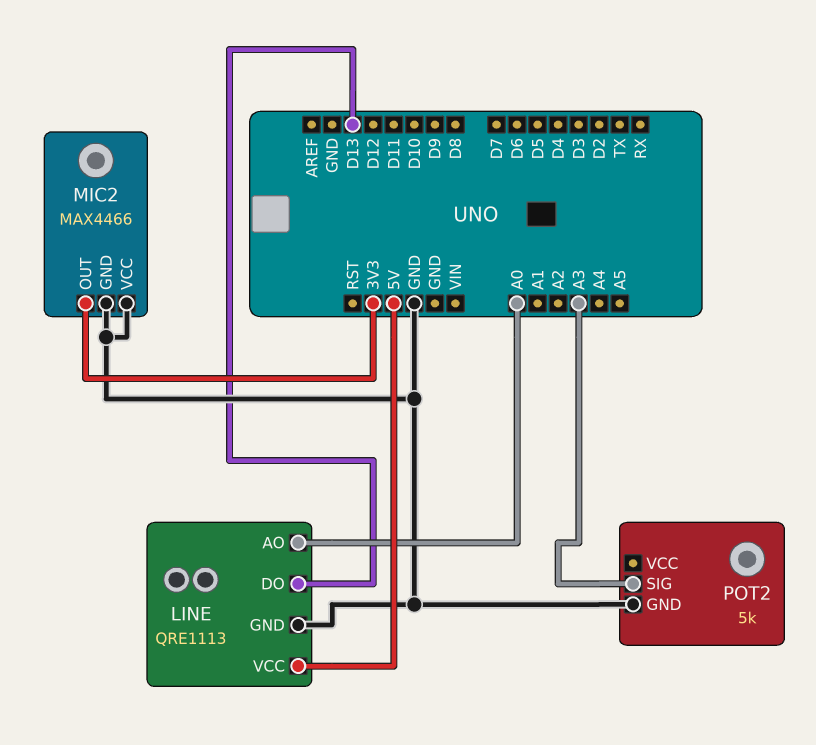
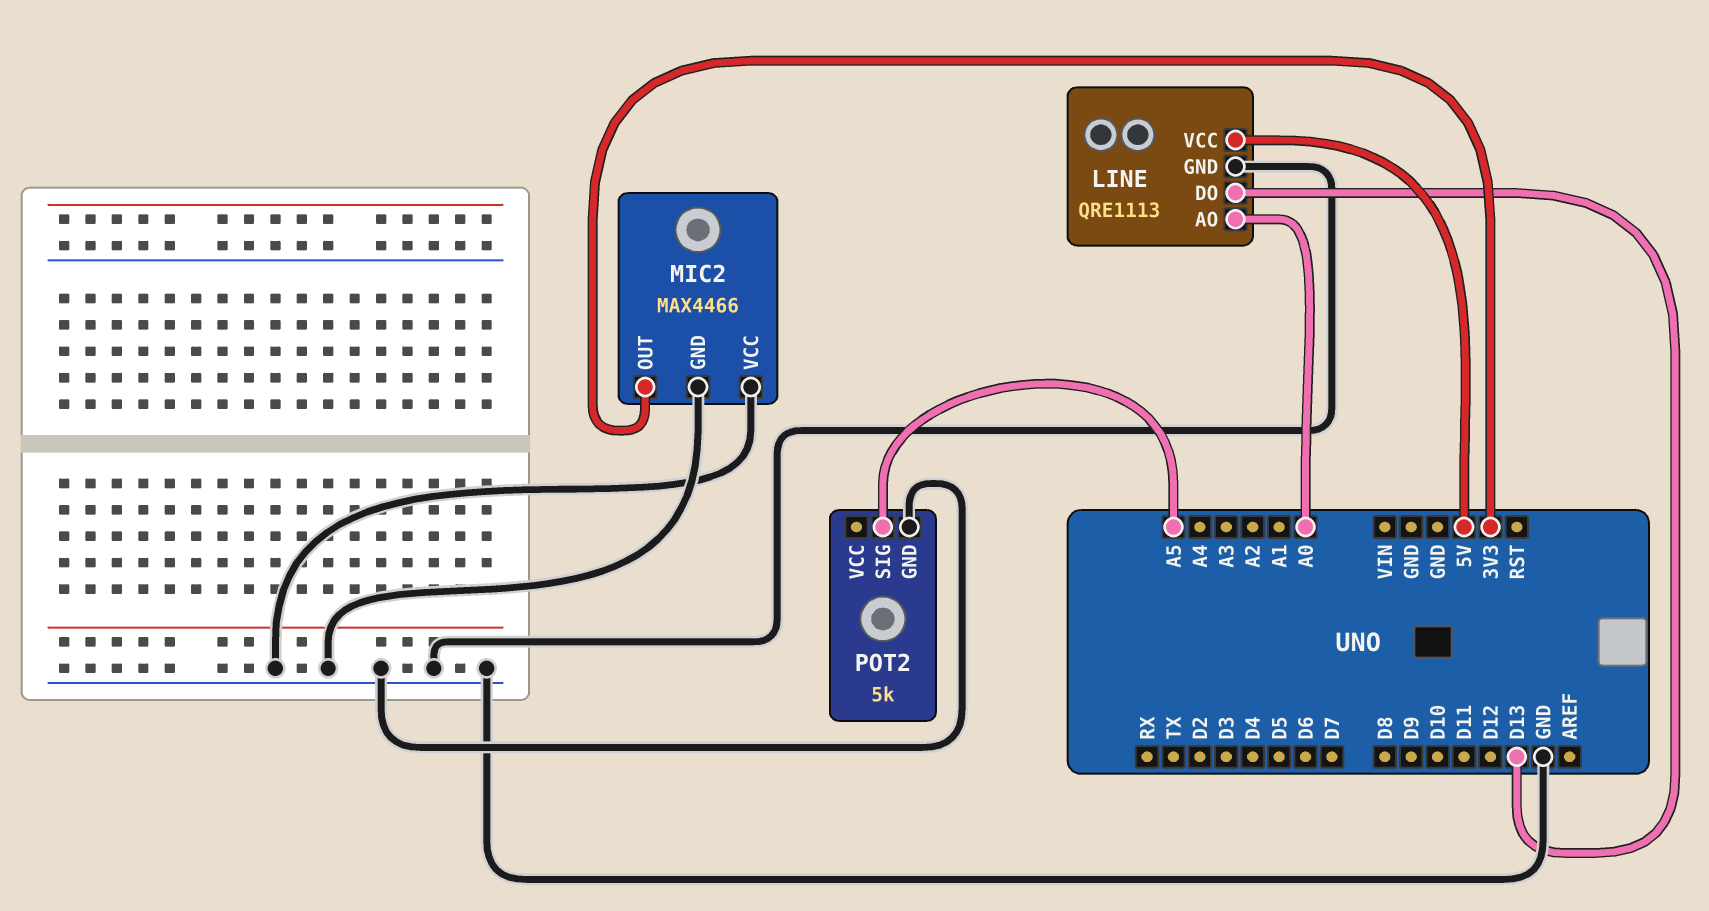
POT2 pin SIG: A3 -> A5

